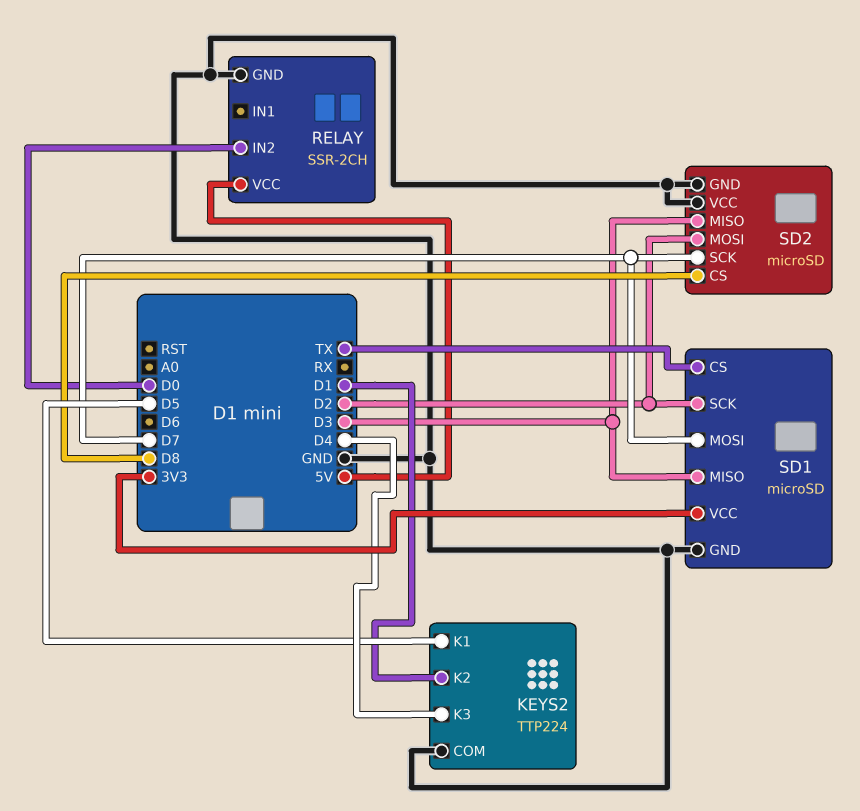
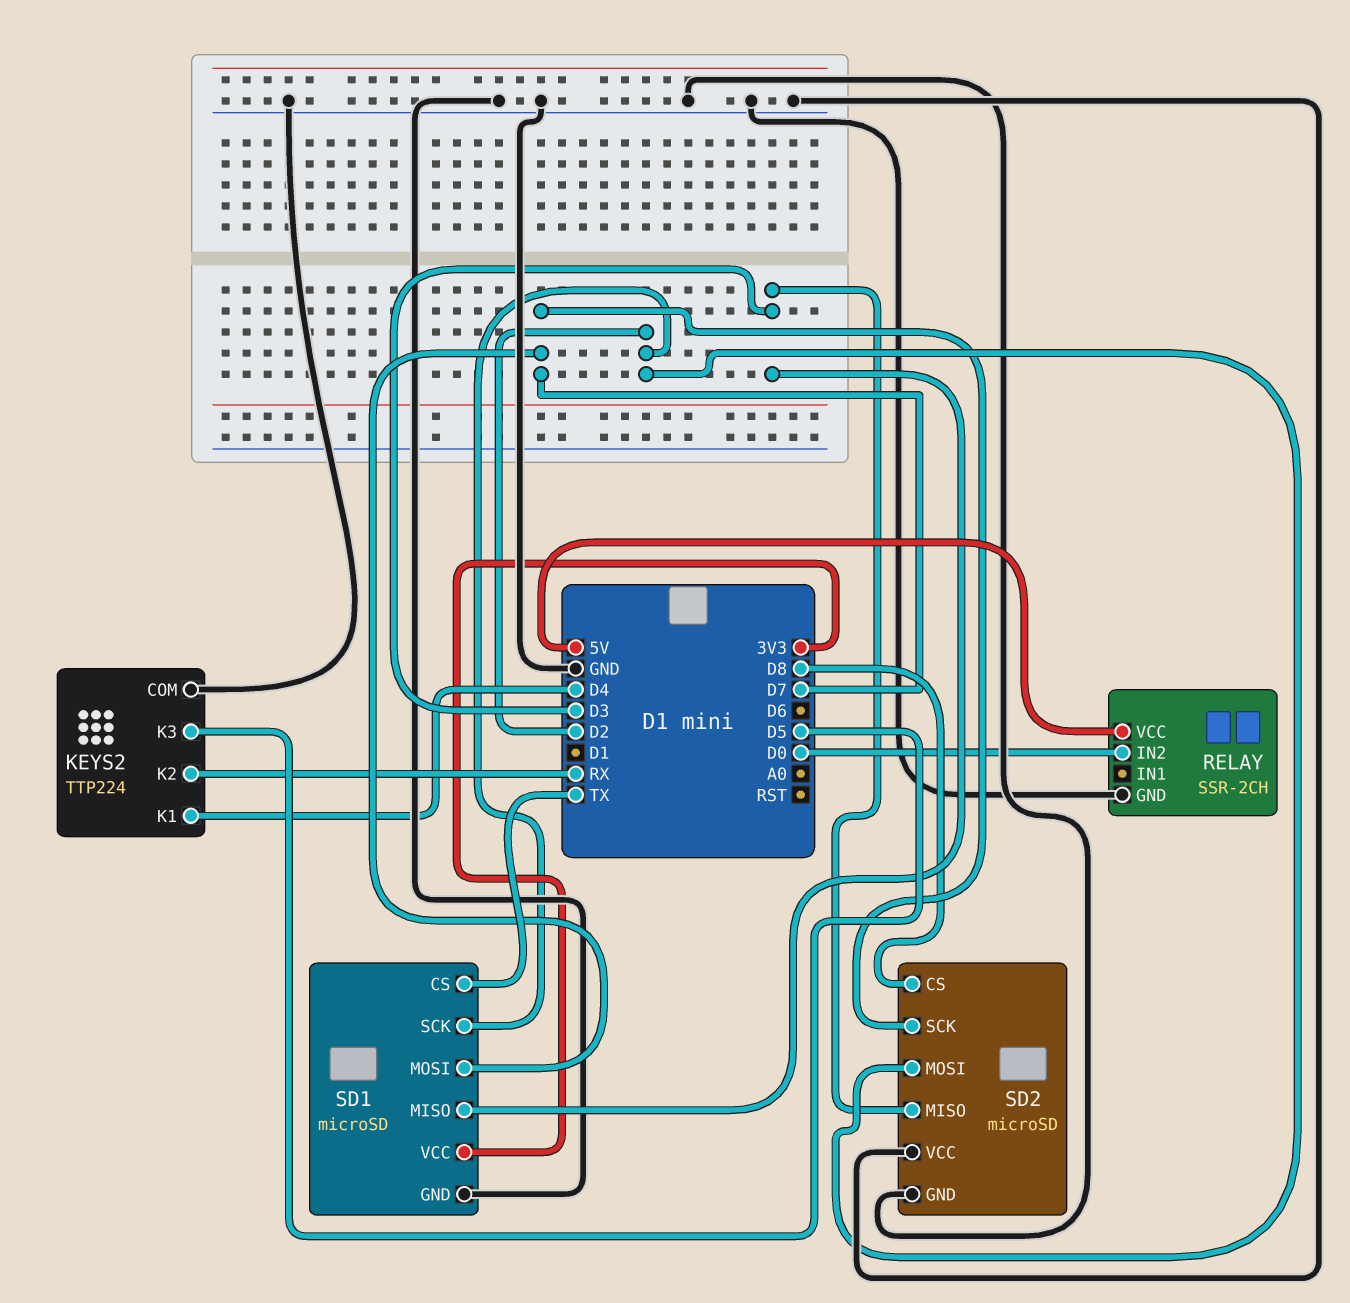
KEYS2 pin K1: D5 -> D4
KEYS2 pin K2: D1 -> RX
KEYS2 pin K3: D4 -> D5

